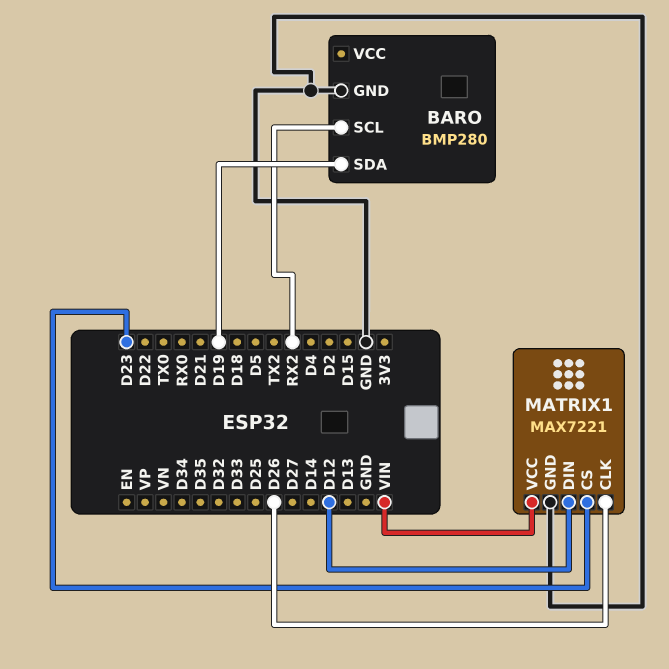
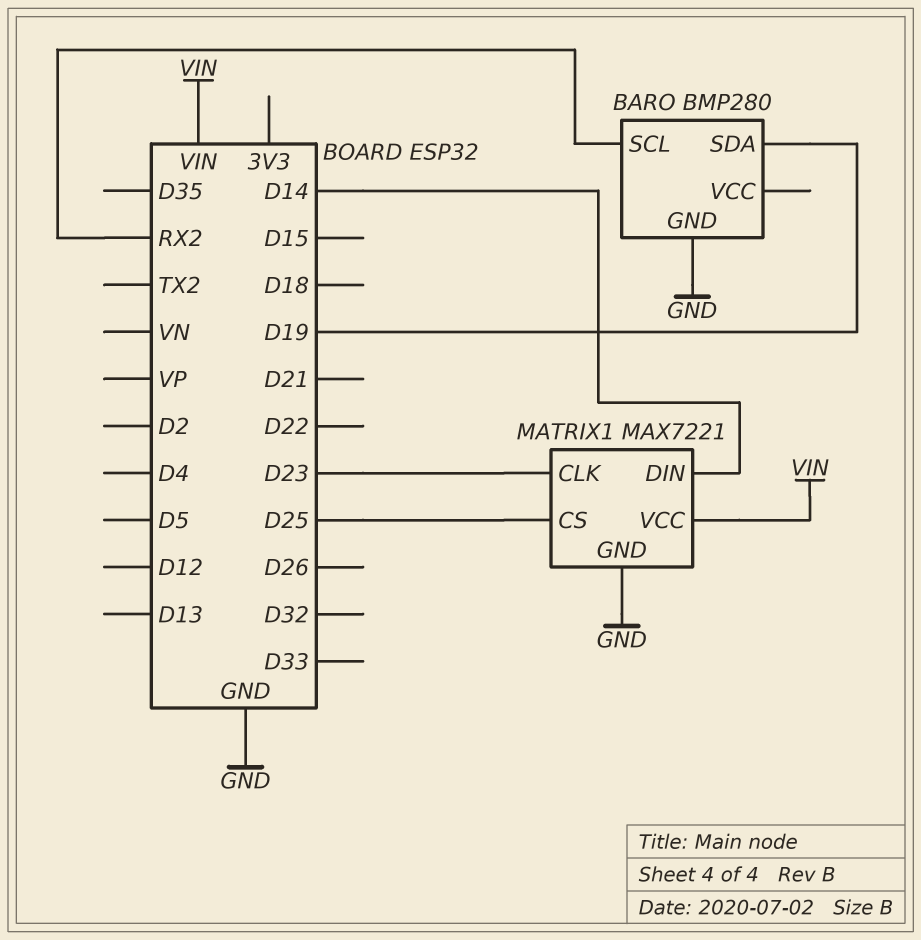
MATRIX1 pin CLK: D26 -> D23
MATRIX1 pin CS: D23 -> D25
MATRIX1 pin DIN: D12 -> D14

